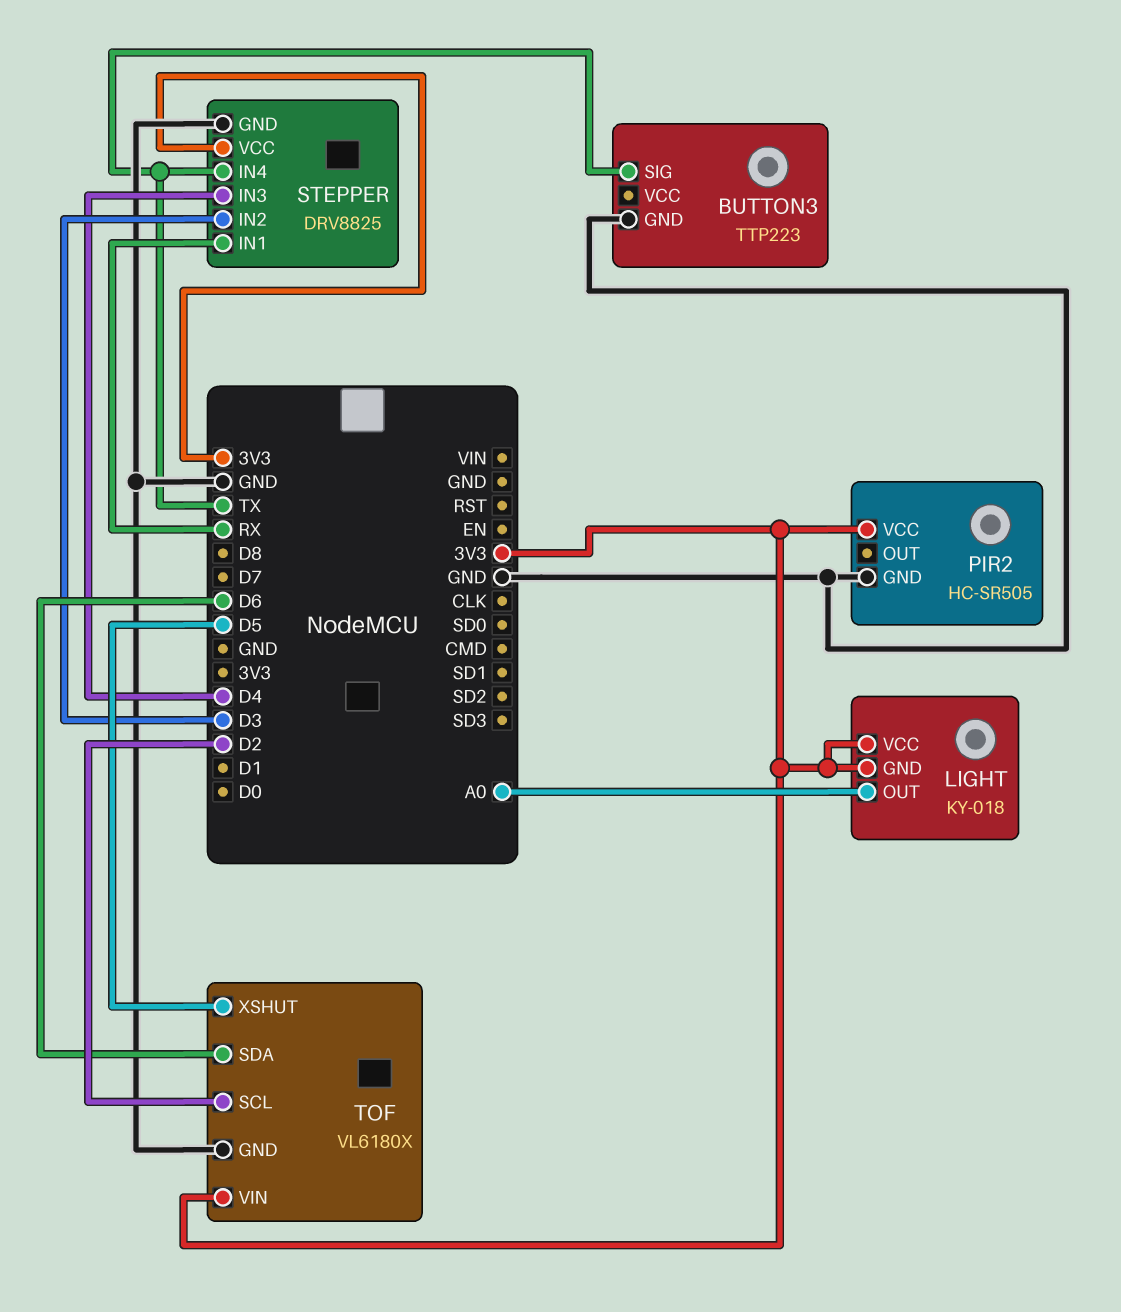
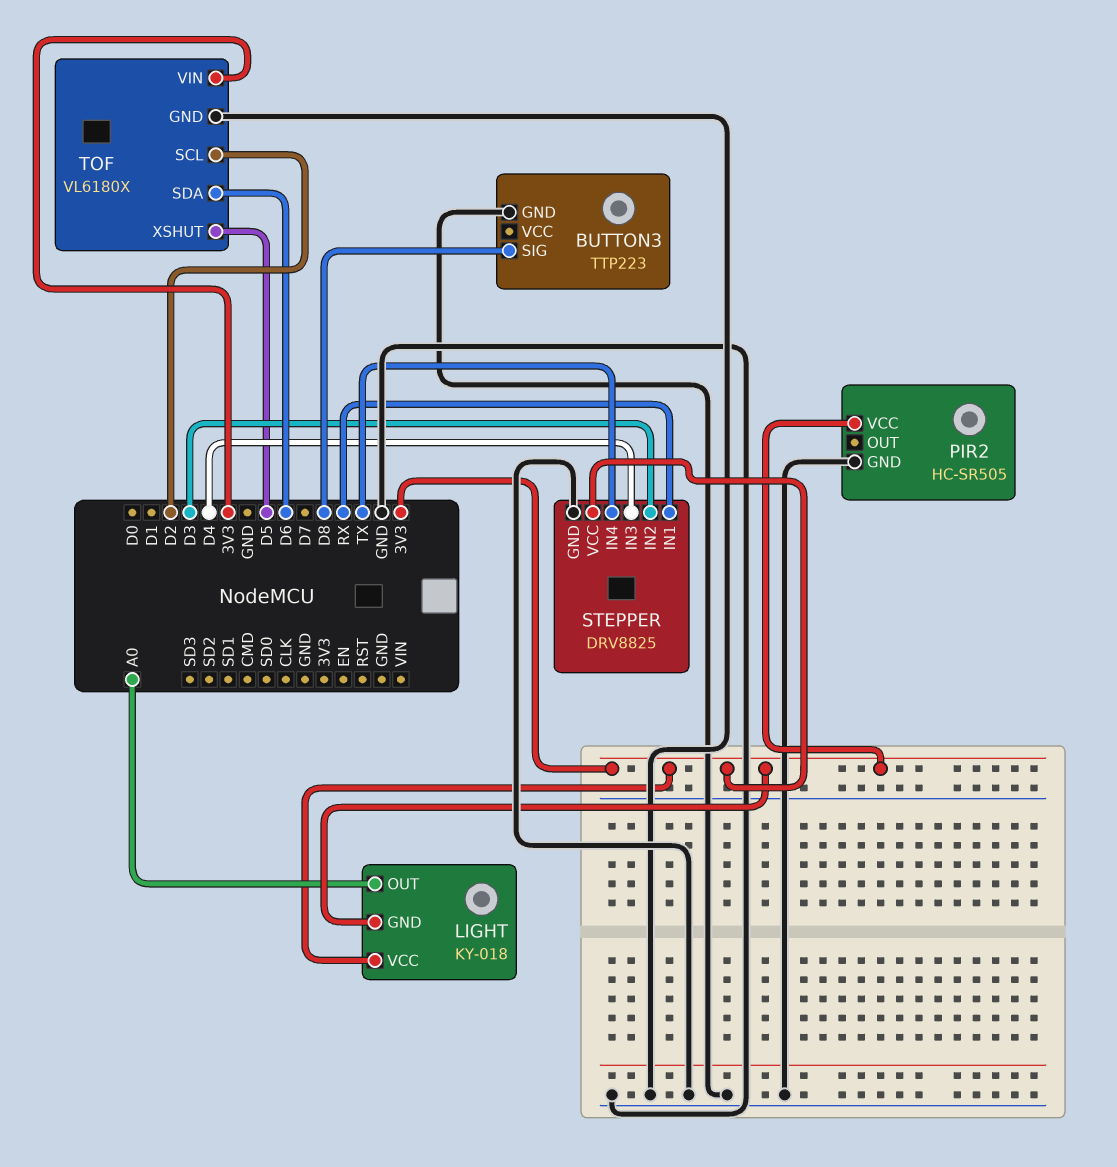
BUTTON3 pin SIG: TX -> D8

